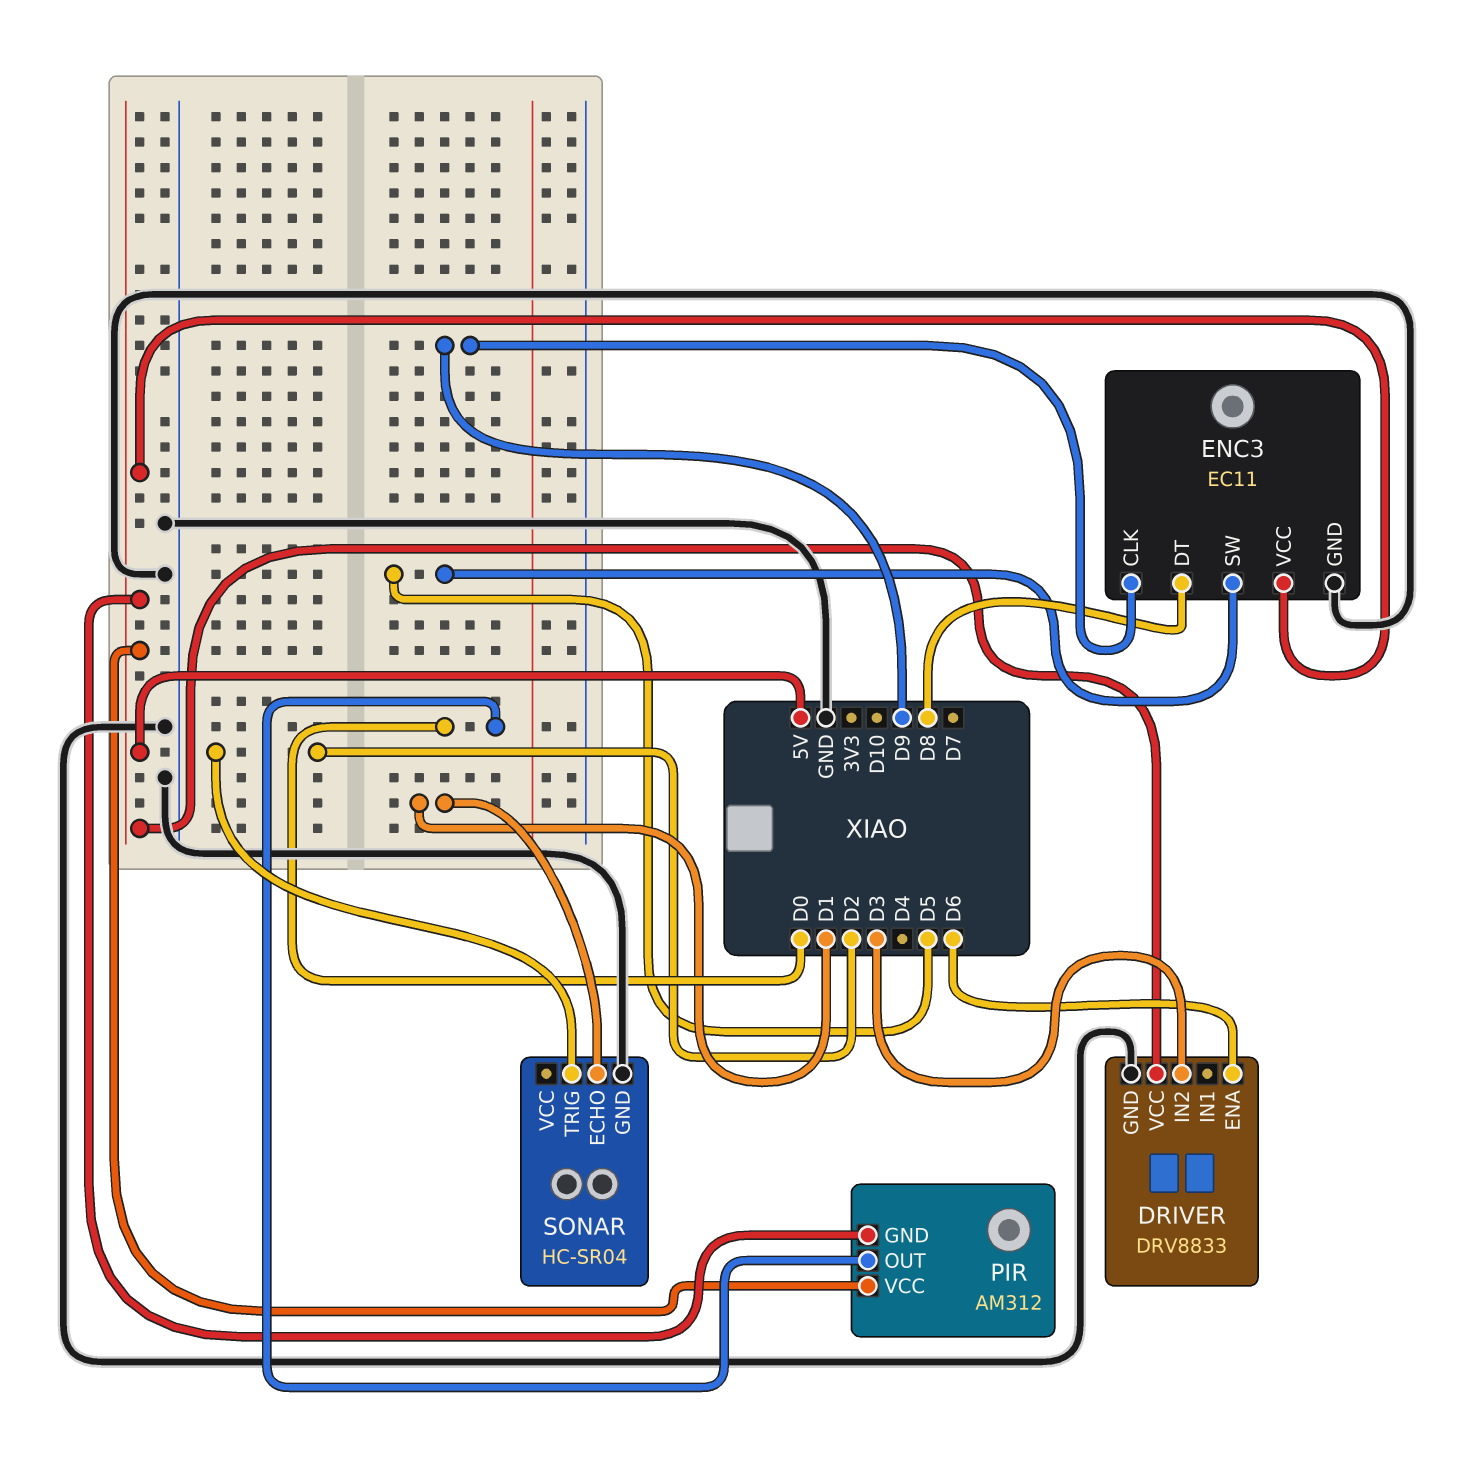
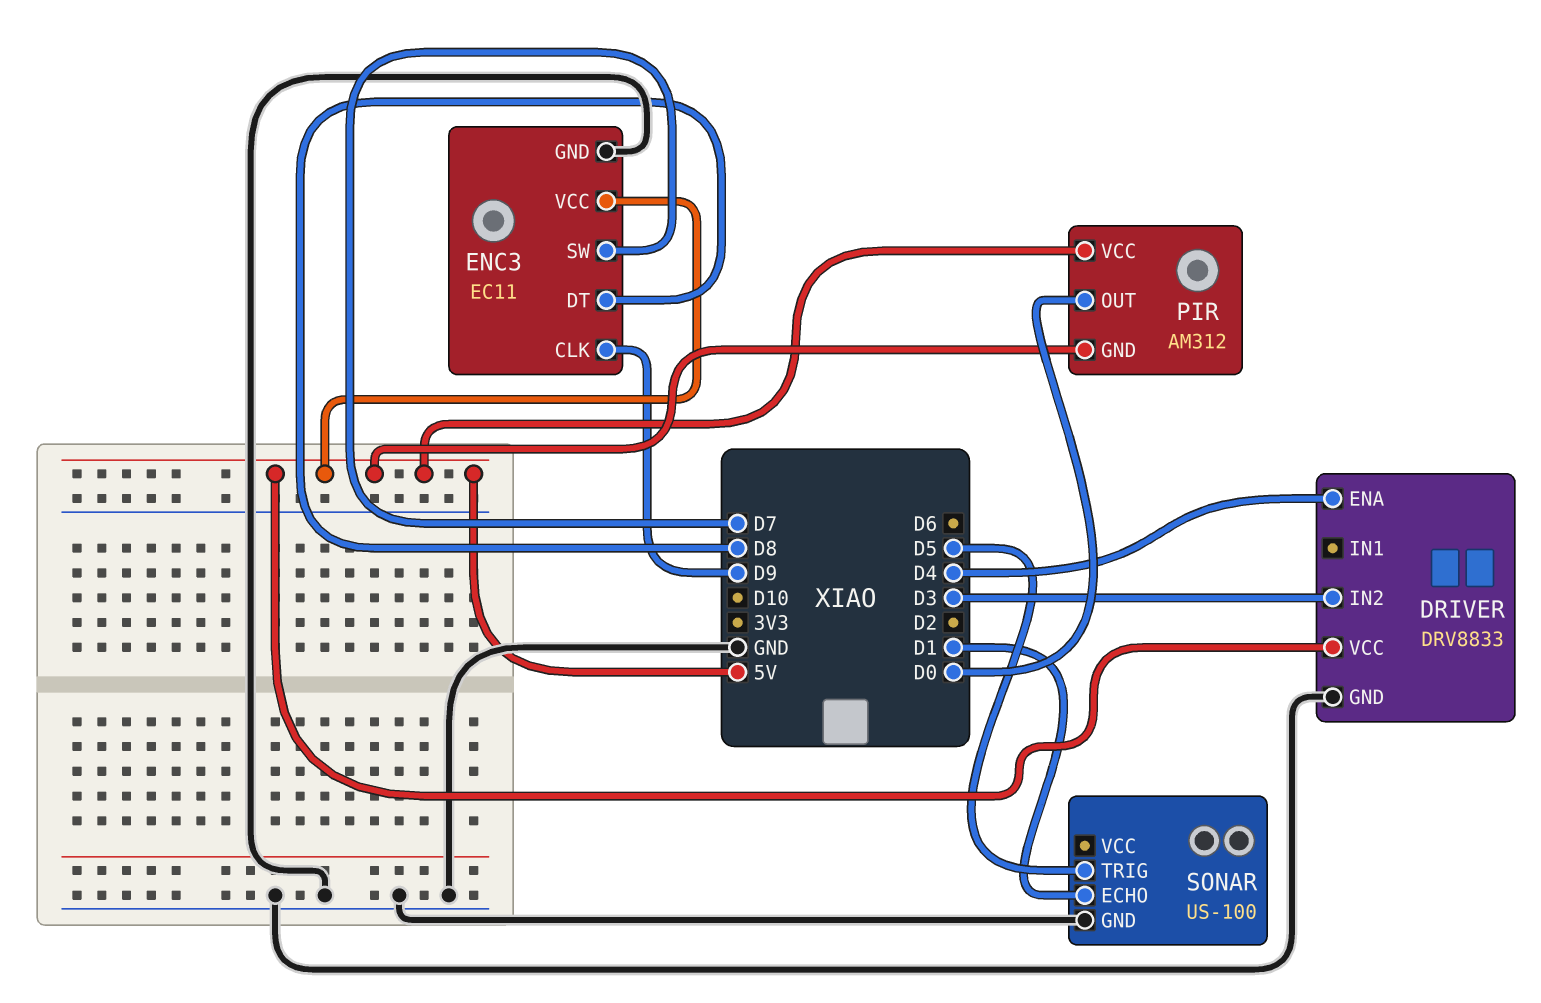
DRIVER pin ENA: D6 -> D4
ENC3 pin SW: D5 -> D7
SONAR: HC-SR04 -> US-100
SONAR pin TRIG: D2 -> D5

